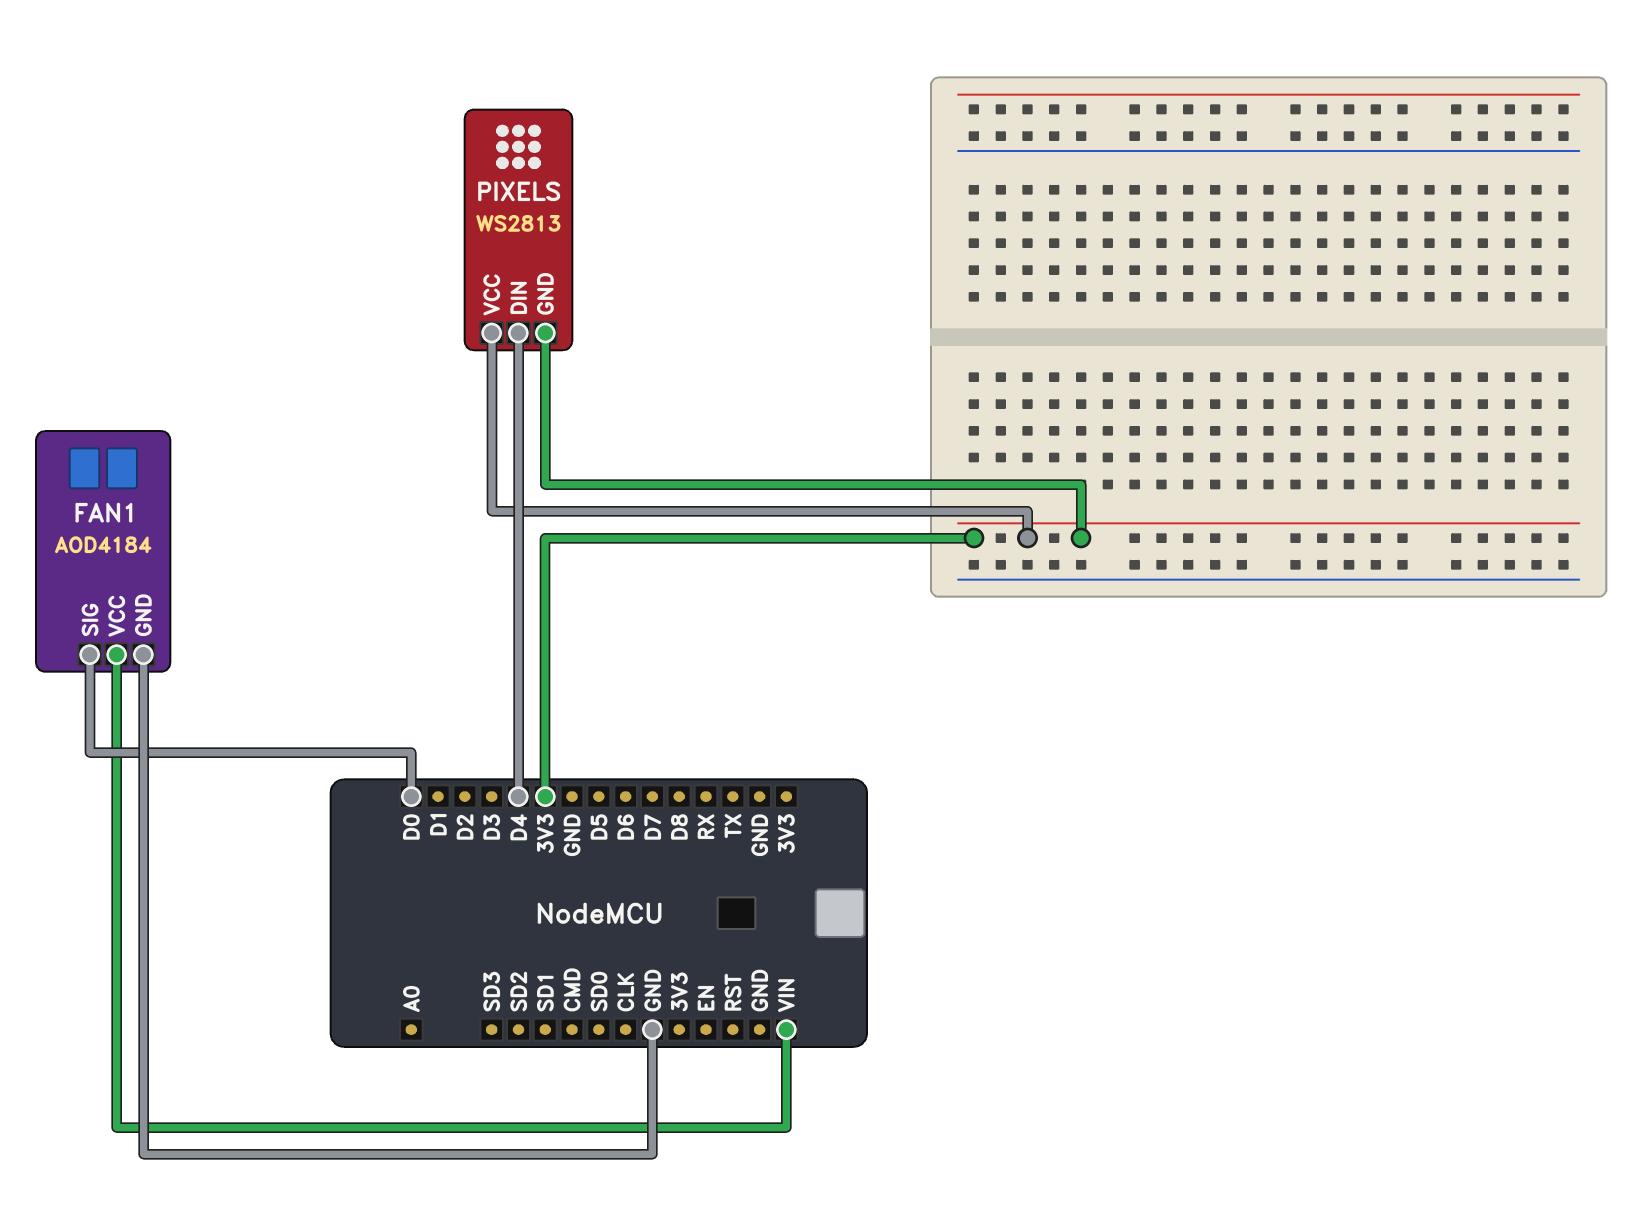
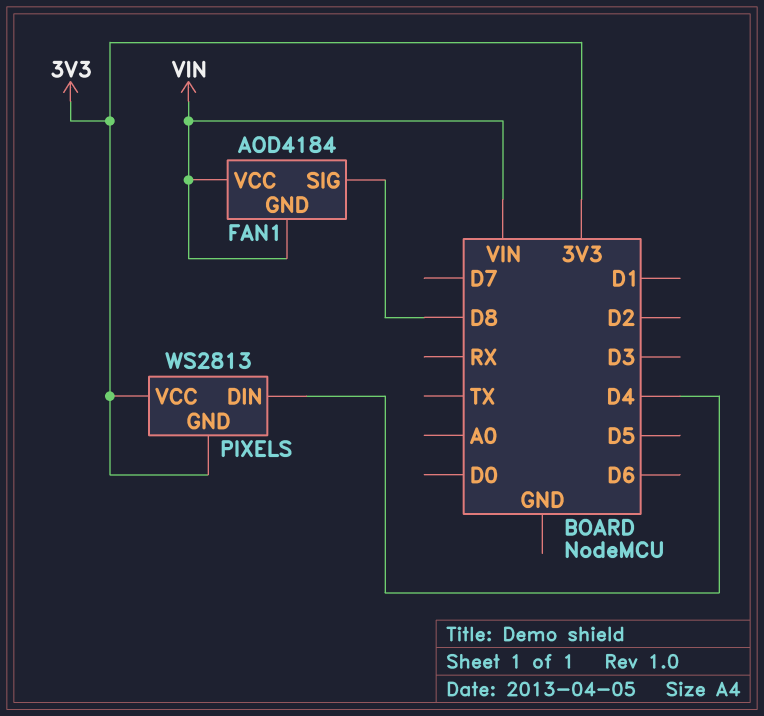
FAN1 pin GND: GND -> VIN
FAN1 pin SIG: D0 -> D8

